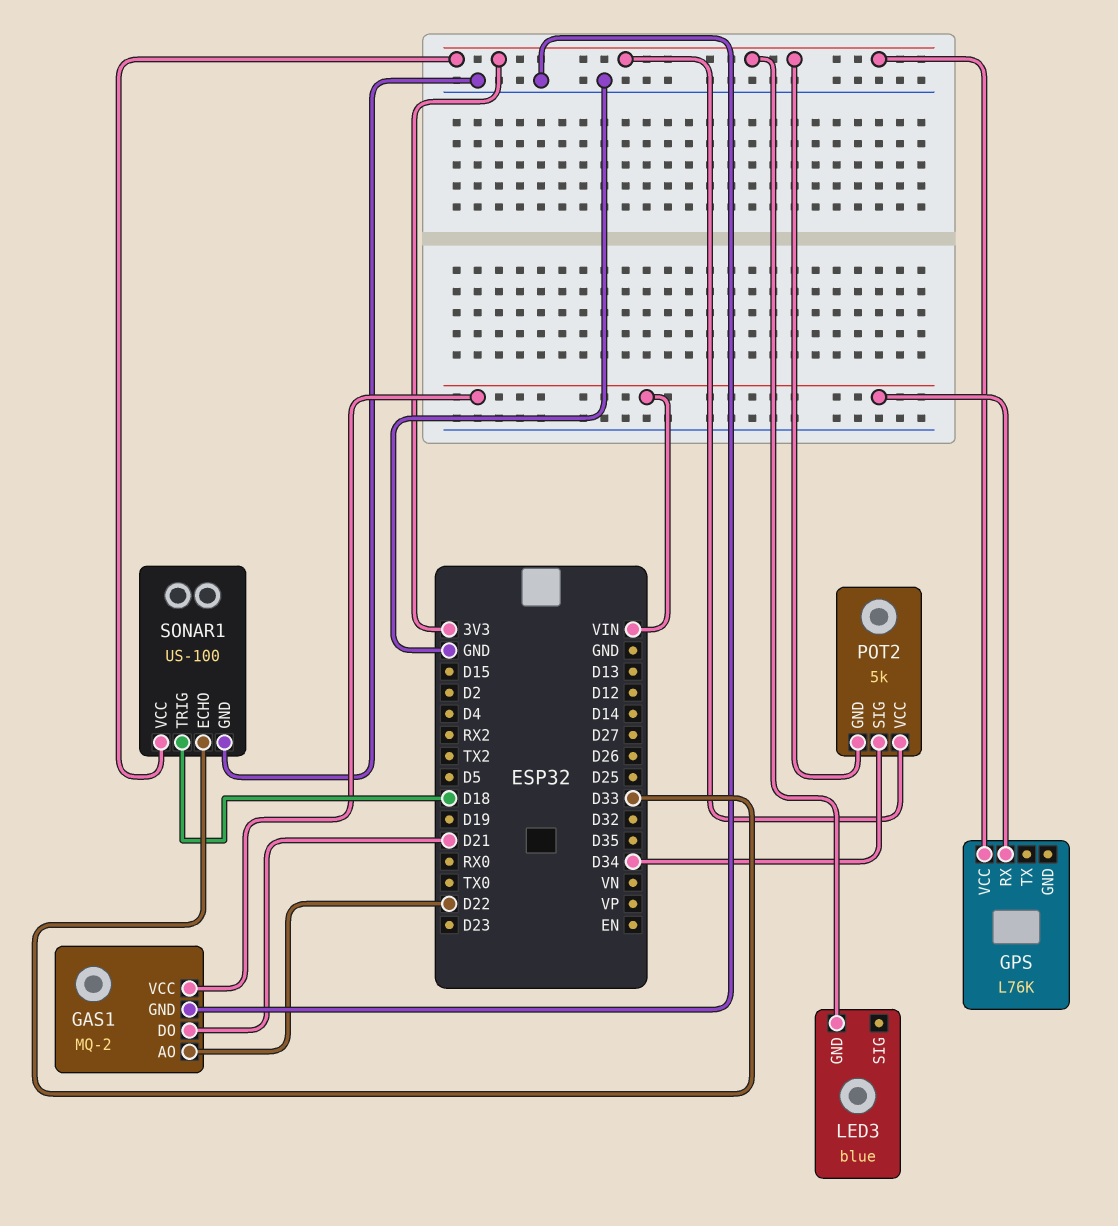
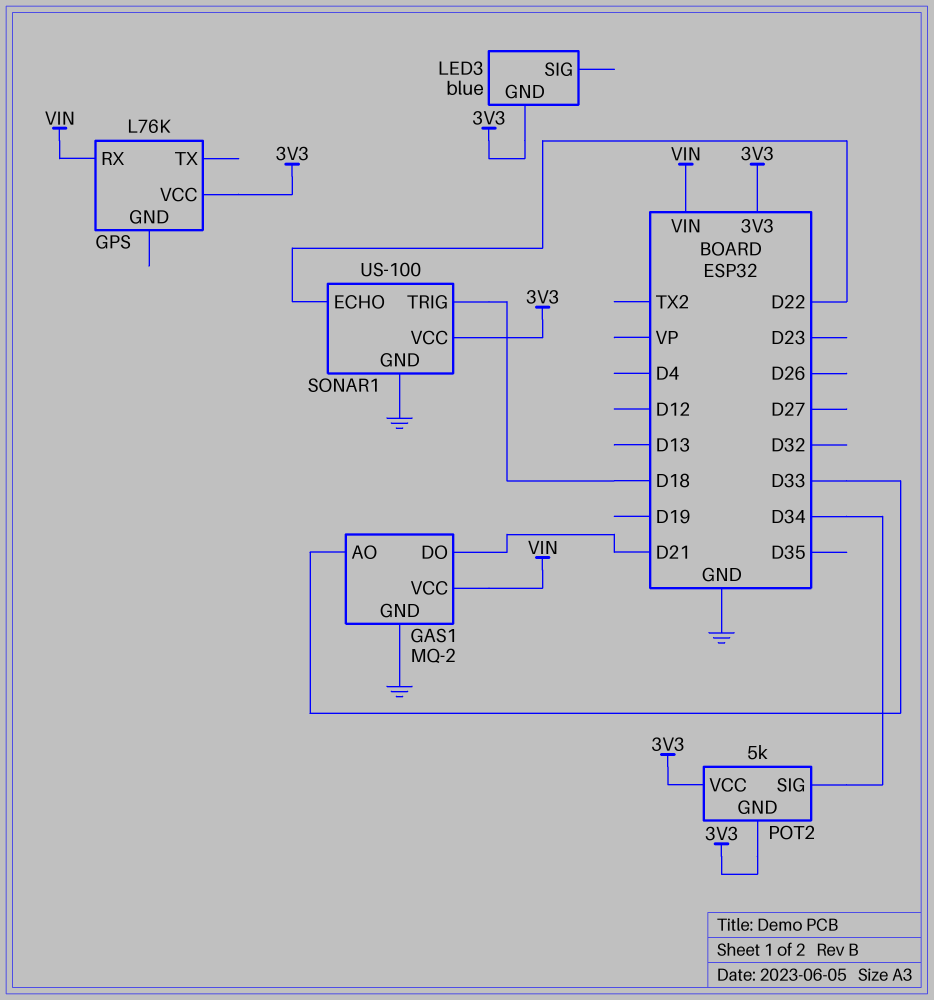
GAS1 pin AO: D22 -> D33
SONAR1 pin ECHO: D33 -> D22

